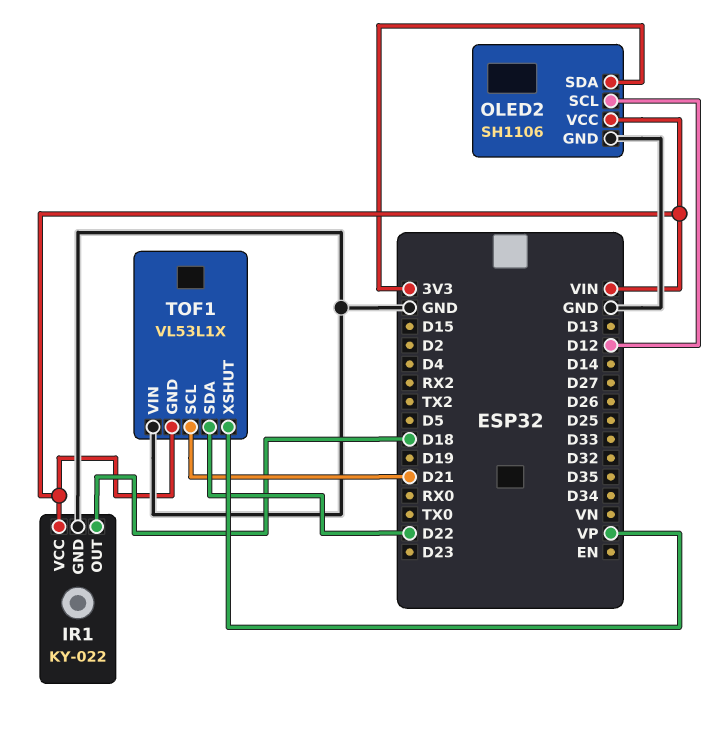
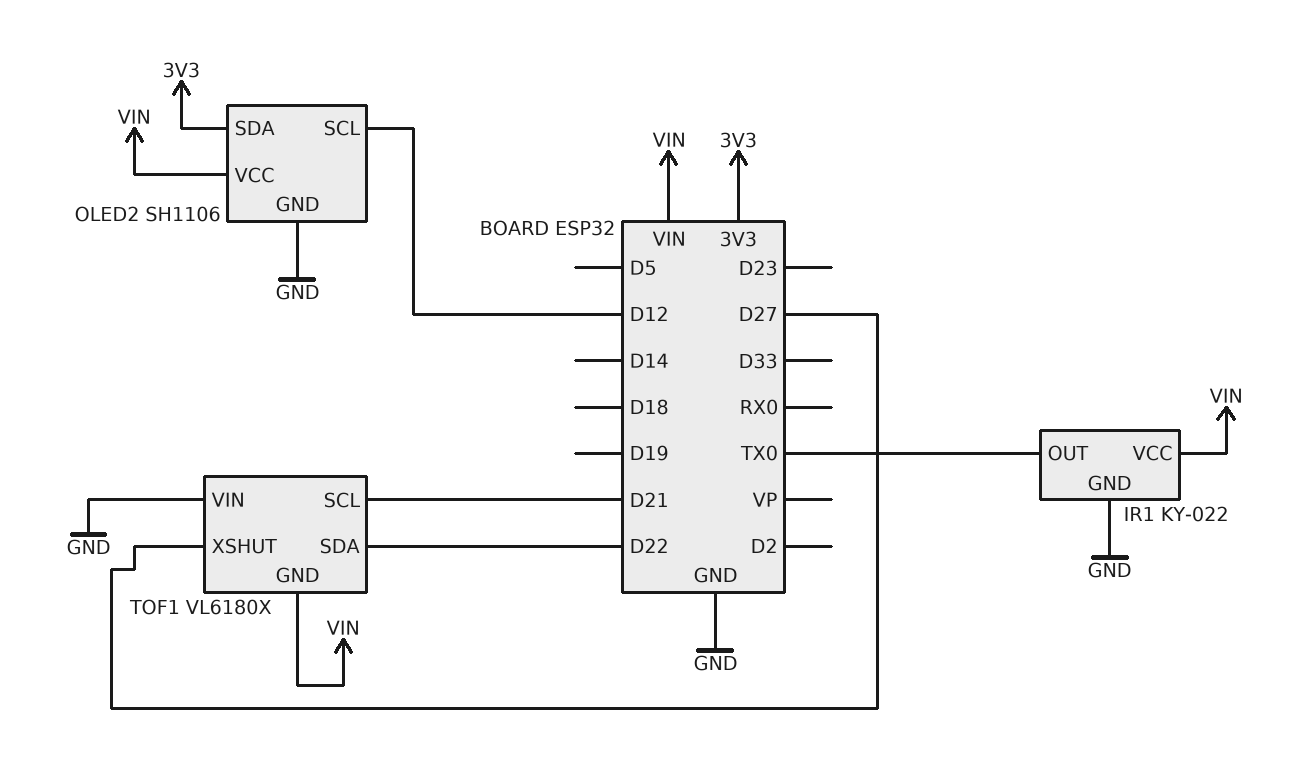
IR1 pin OUT: D18 -> TX0
TOF1: VL53L1X -> VL6180X
TOF1 pin XSHUT: VP -> D27

